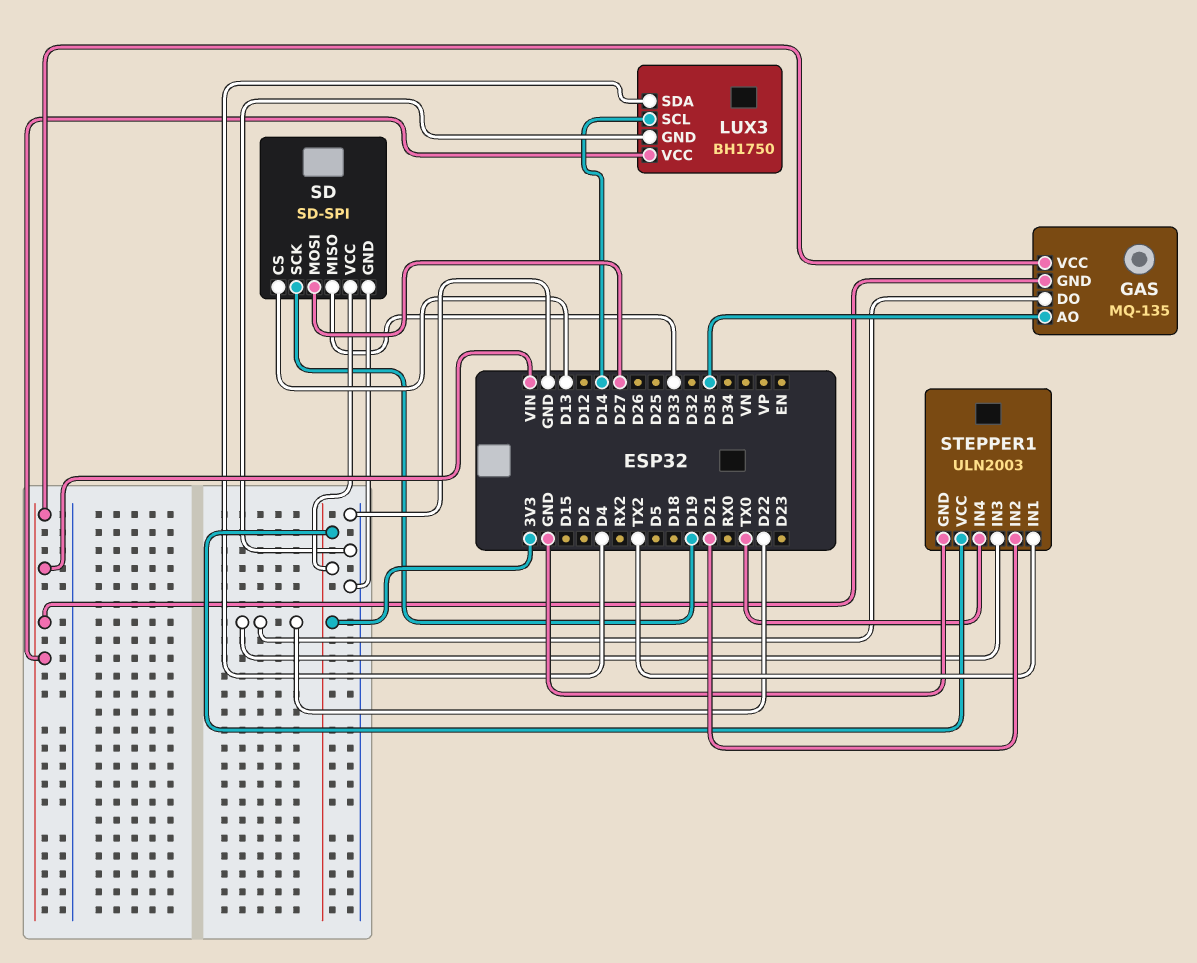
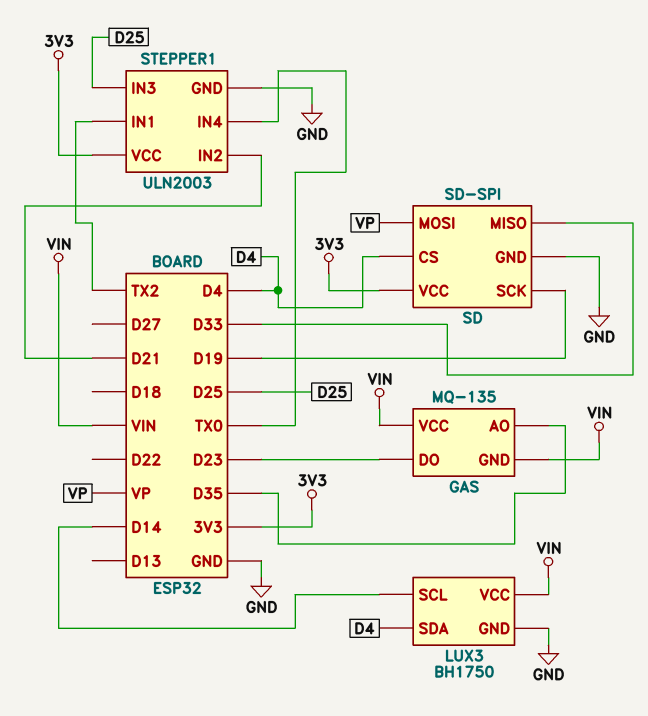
GAS pin DO: D22 -> D23
SD pin CS: D13 -> D4
SD pin MOSI: D27 -> VP
STEPPER1 pin IN3: D22 -> D25

